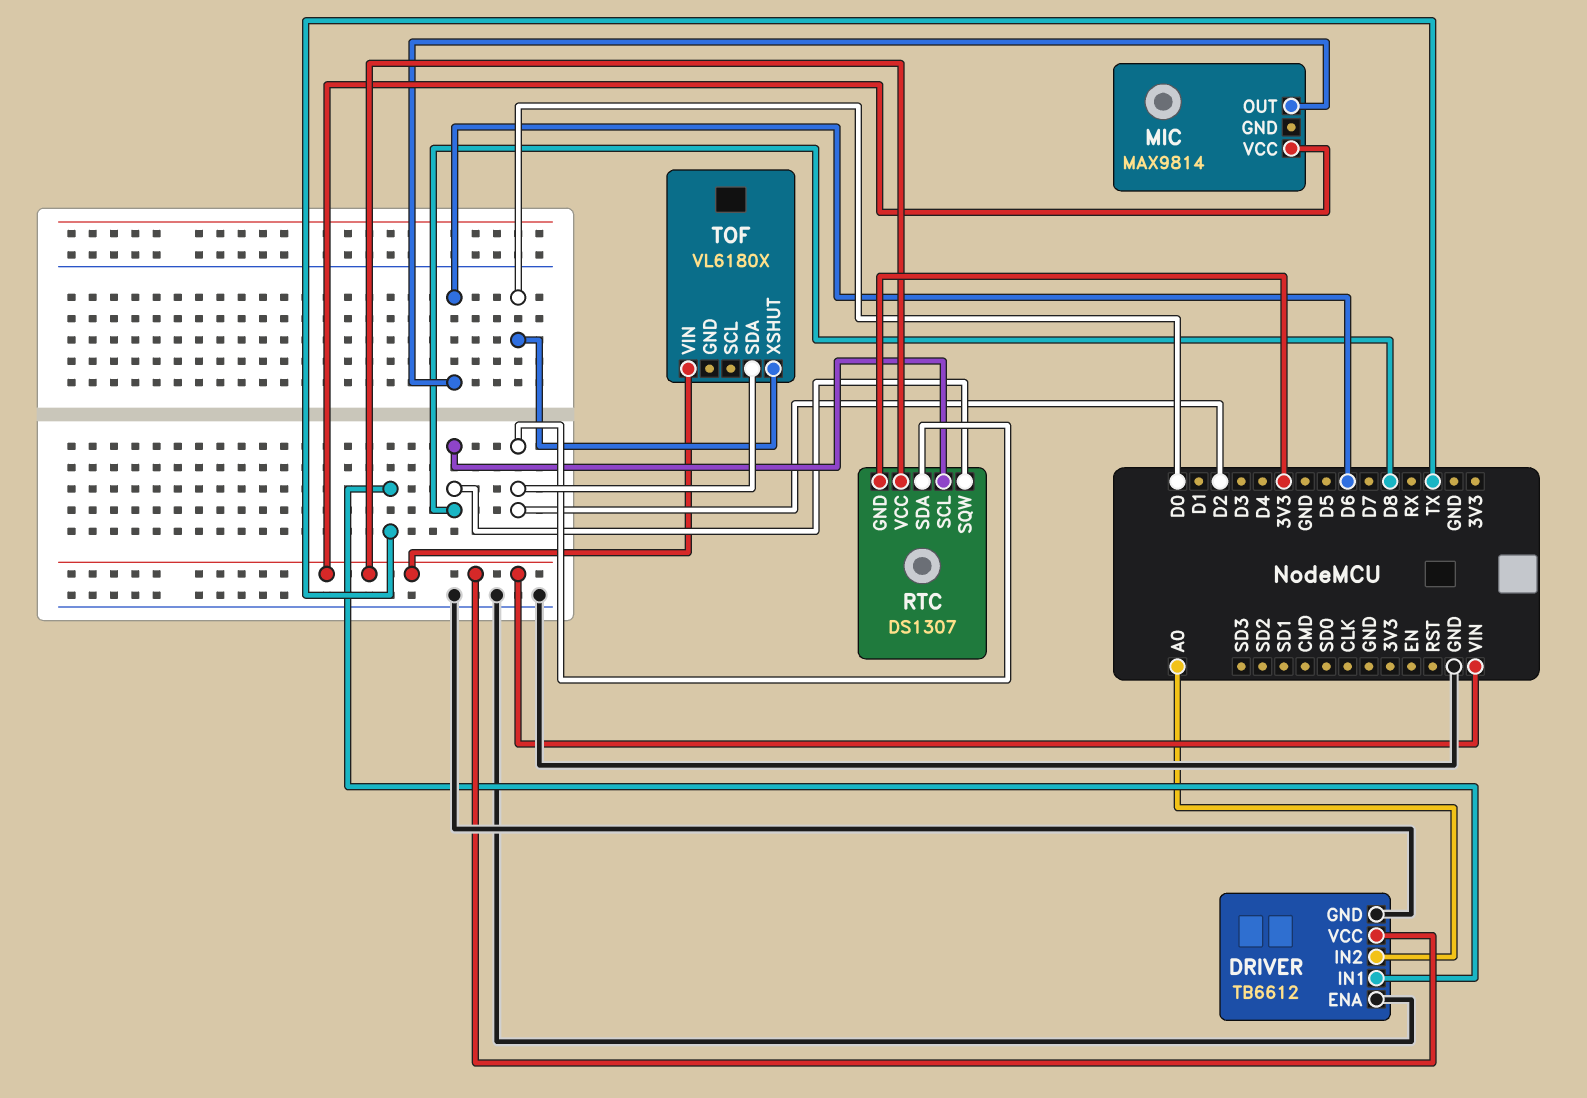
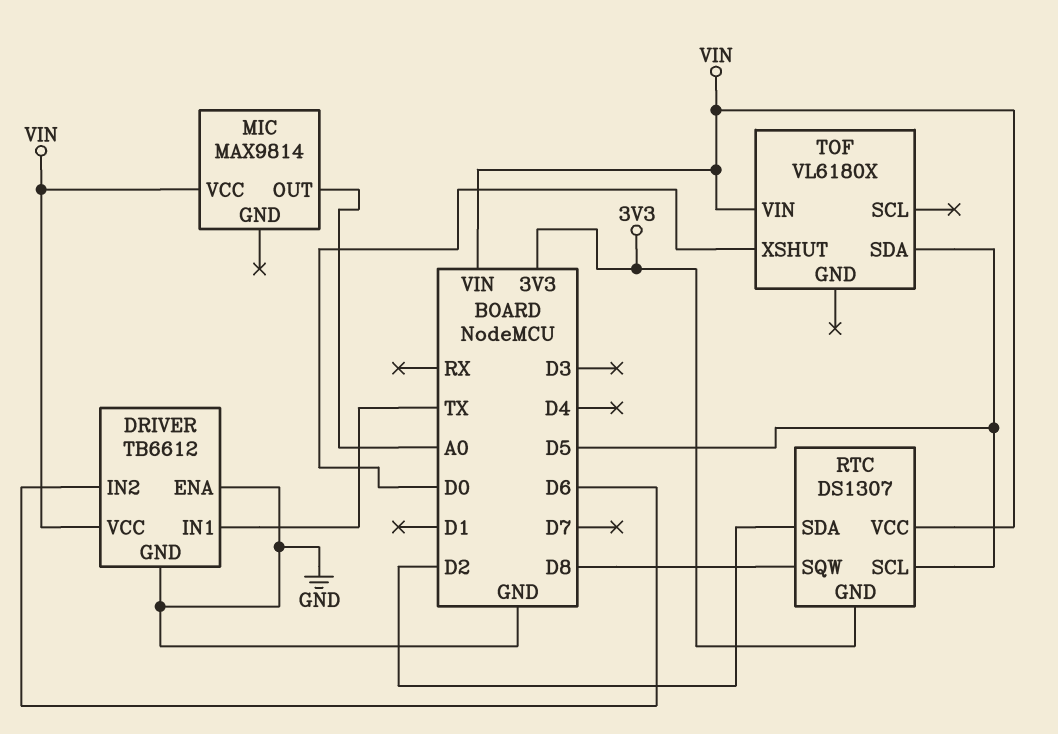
DRIVER pin IN2: A0 -> D6
MIC pin OUT: D6 -> A0
RTC pin SCL: D8 -> D5
TOF pin SDA: D2 -> D5

